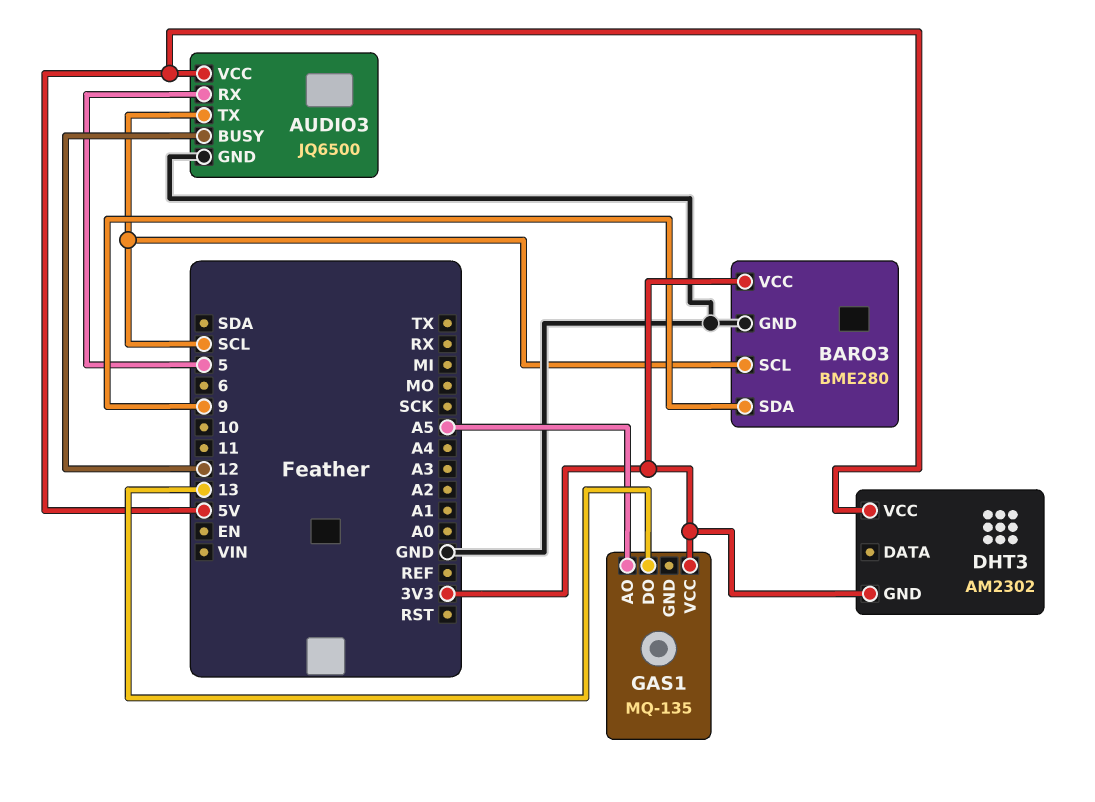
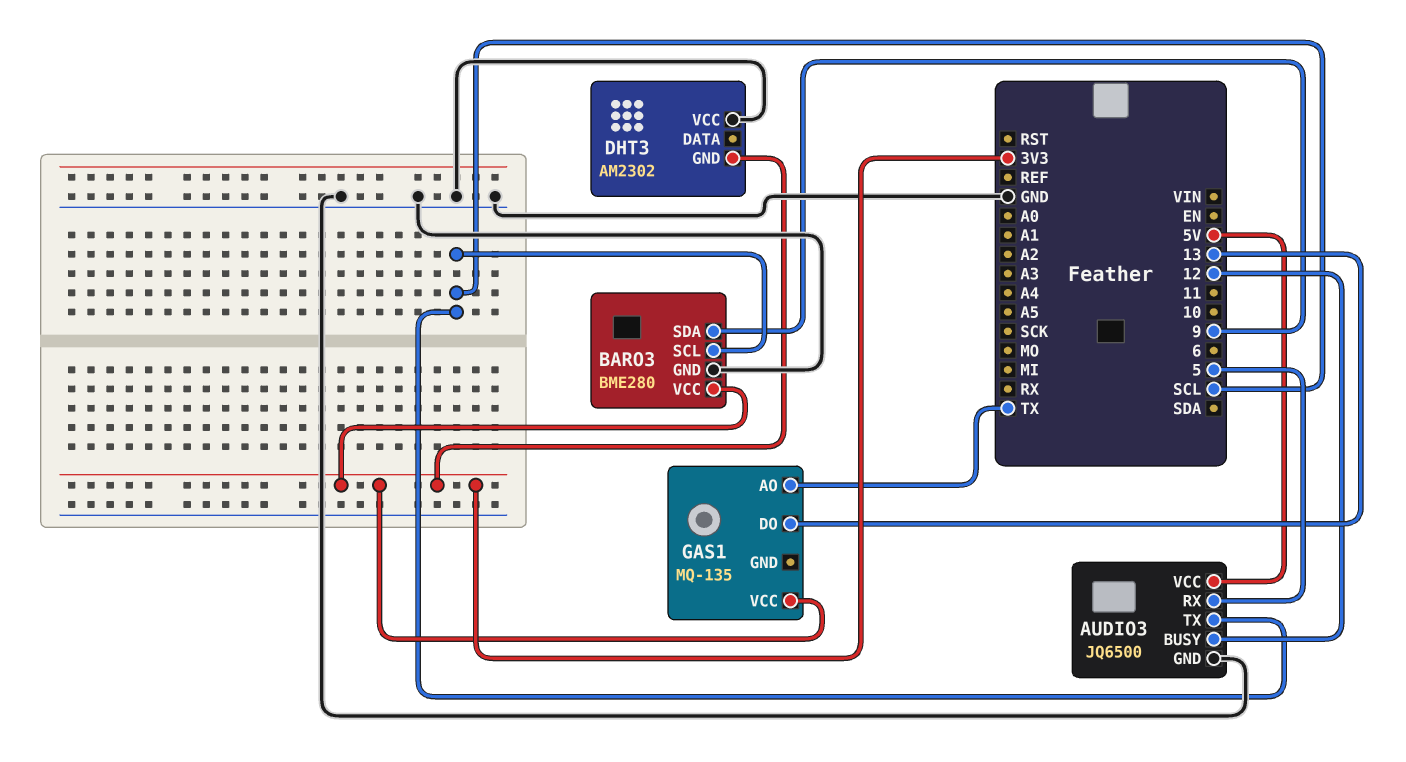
DHT3 pin VCC: 5V -> GND
GAS1 pin AO: A5 -> TX

